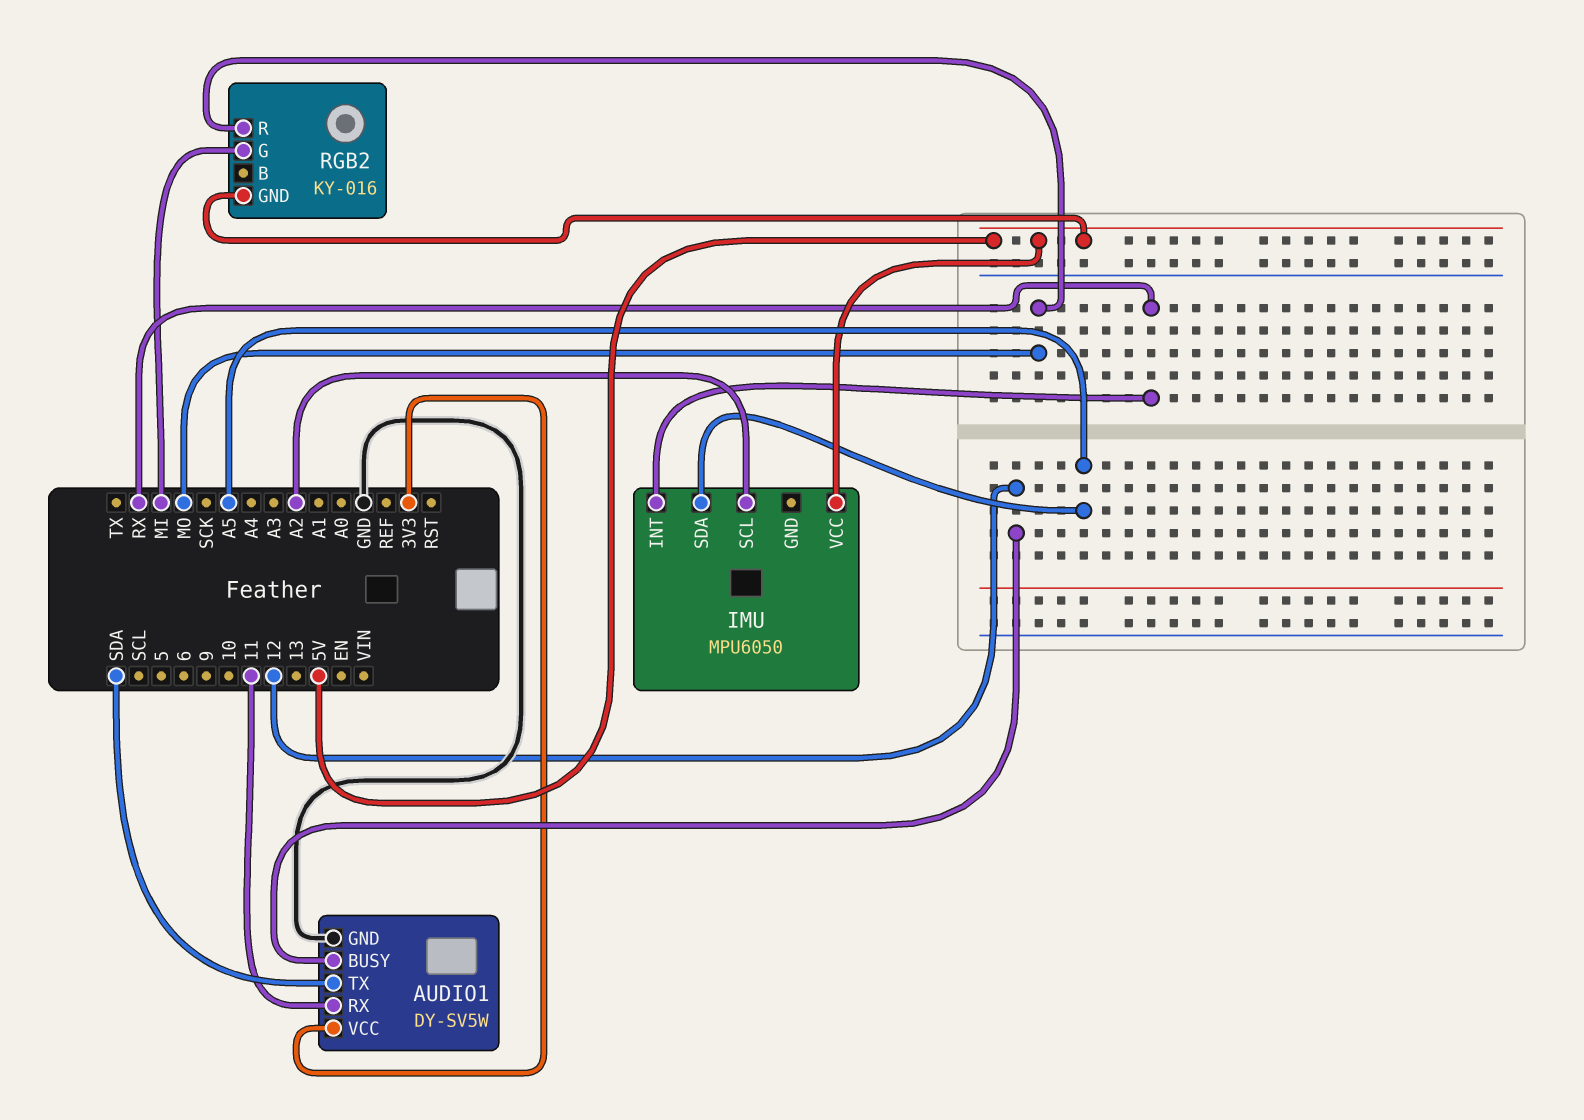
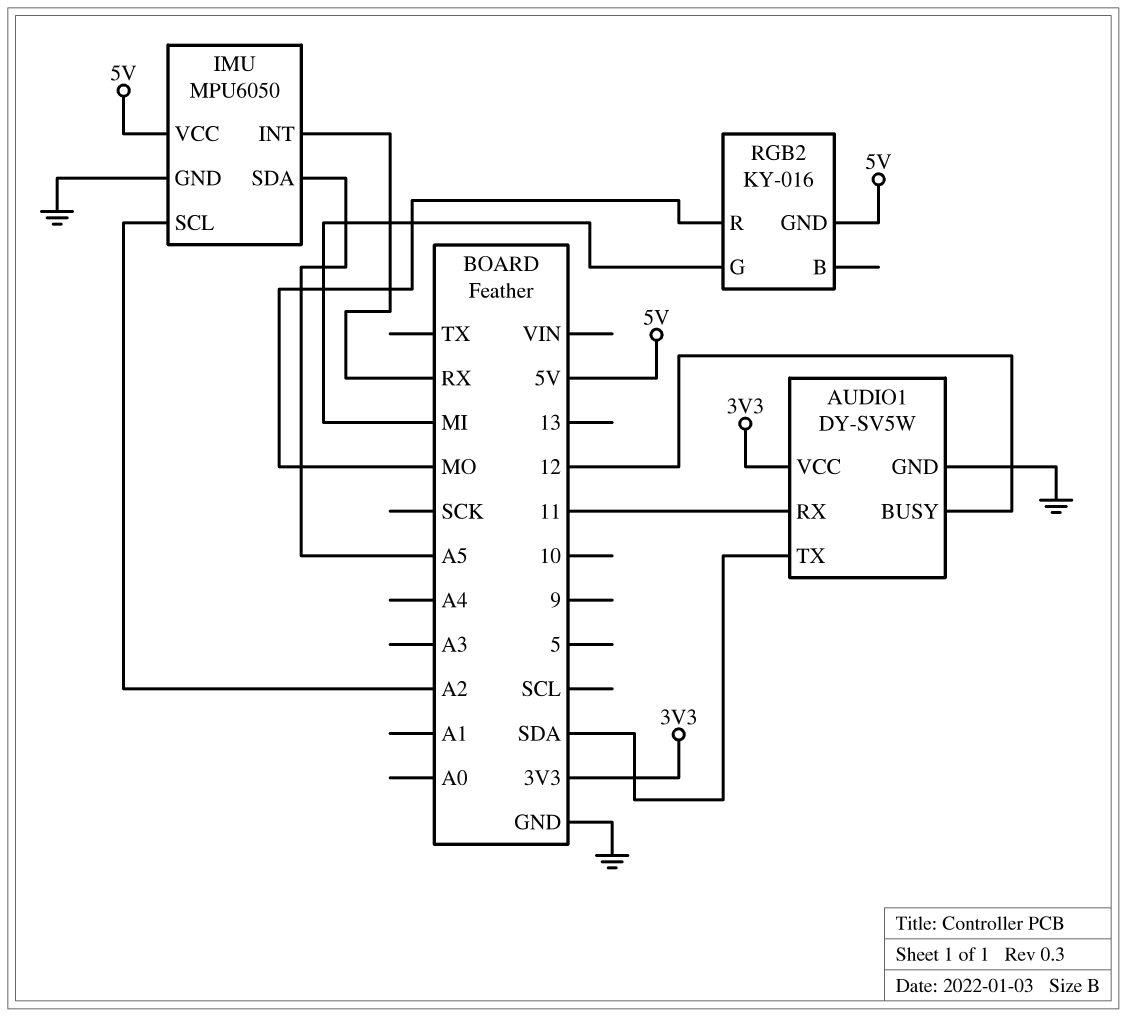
IMU pin GND: none -> GND

